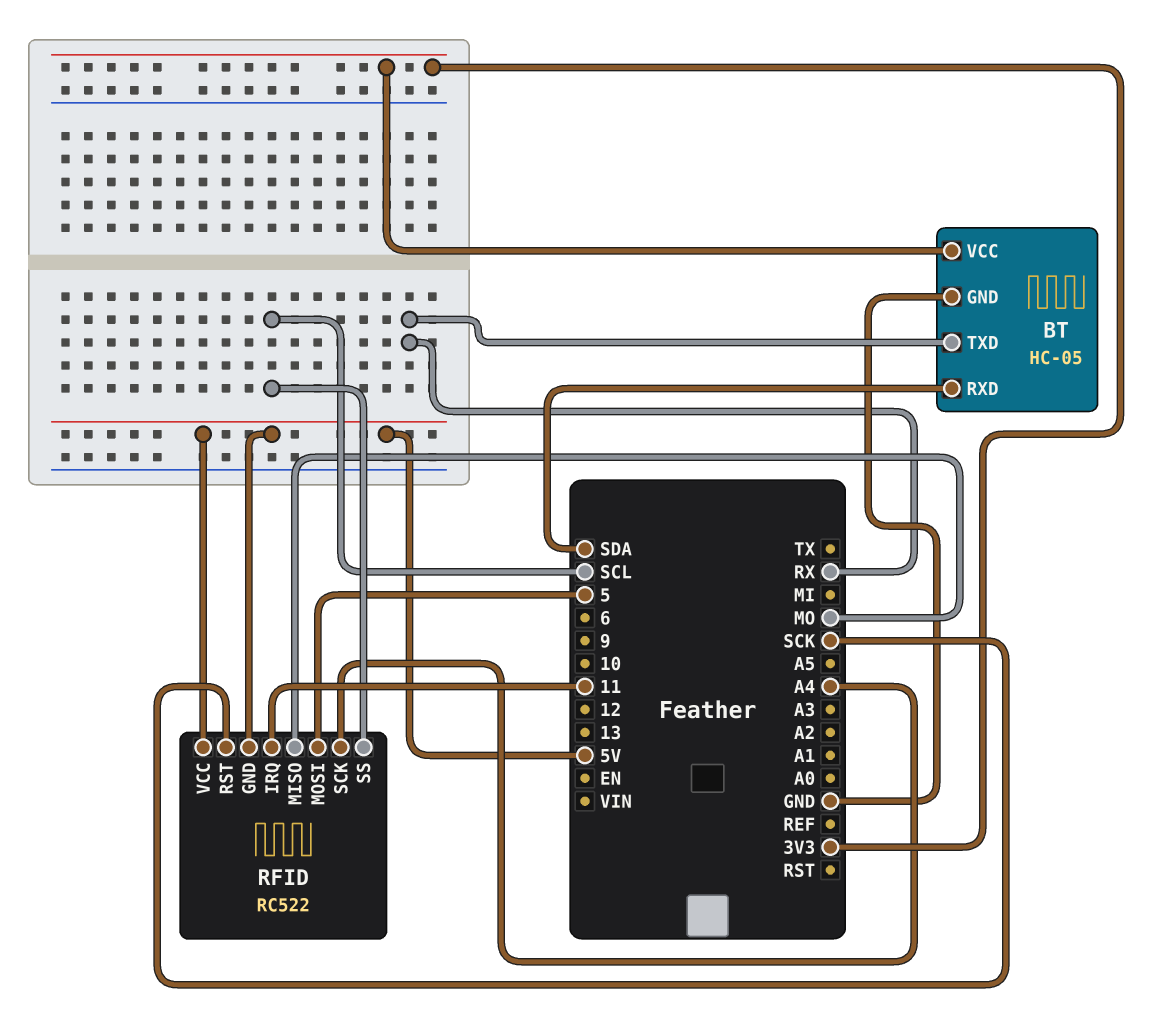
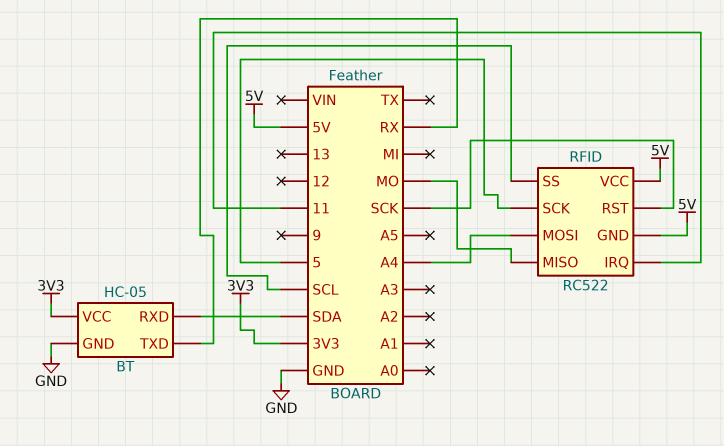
RFID pin MOSI: 5 -> A4
RFID pin SCK: A4 -> 5

